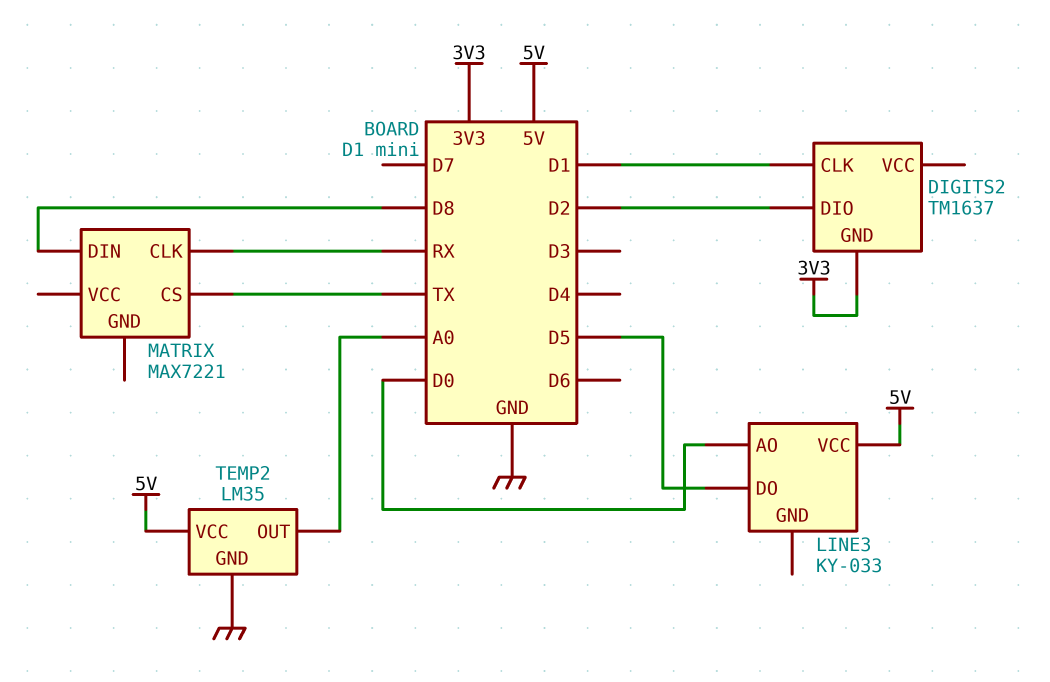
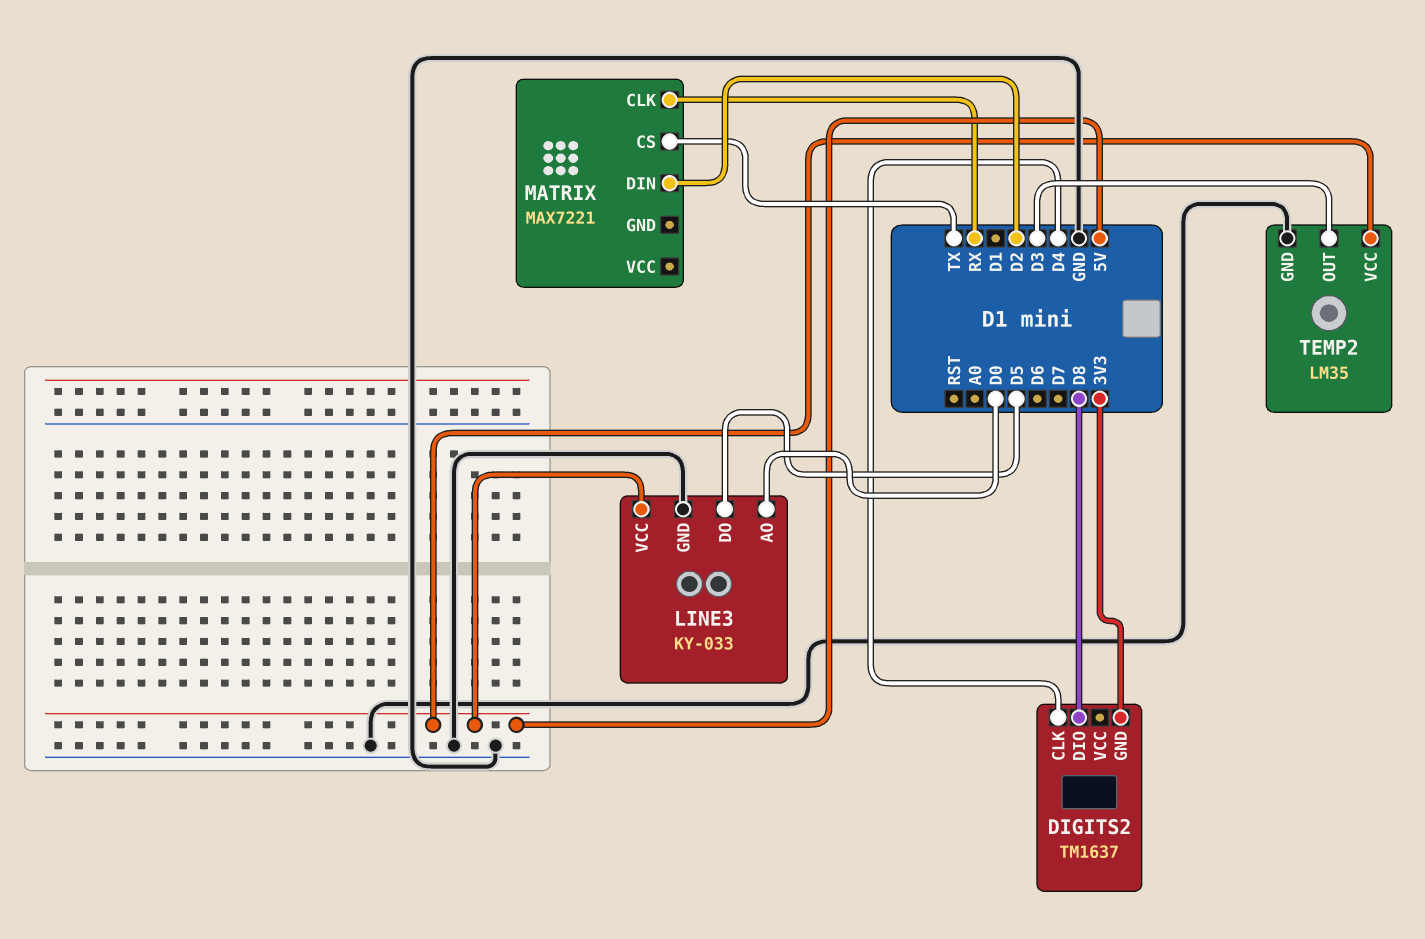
DIGITS2 pin CLK: D1 -> D4
DIGITS2 pin DIO: D2 -> D8
LINE3 pin GND: none -> GND
MATRIX pin DIN: D8 -> D2
TEMP2 pin OUT: A0 -> D3

